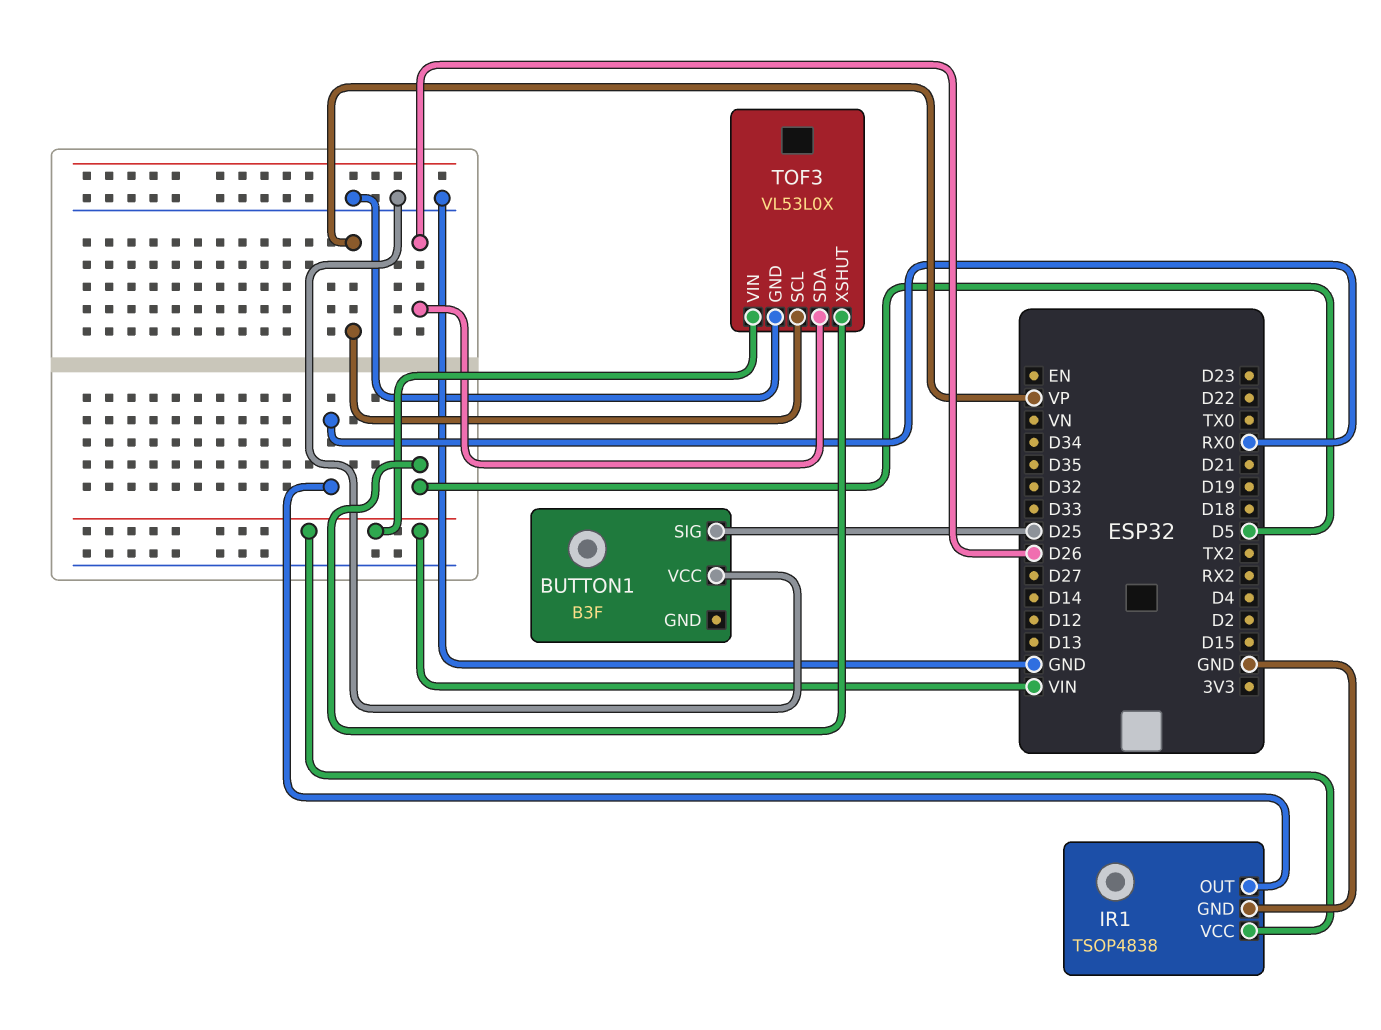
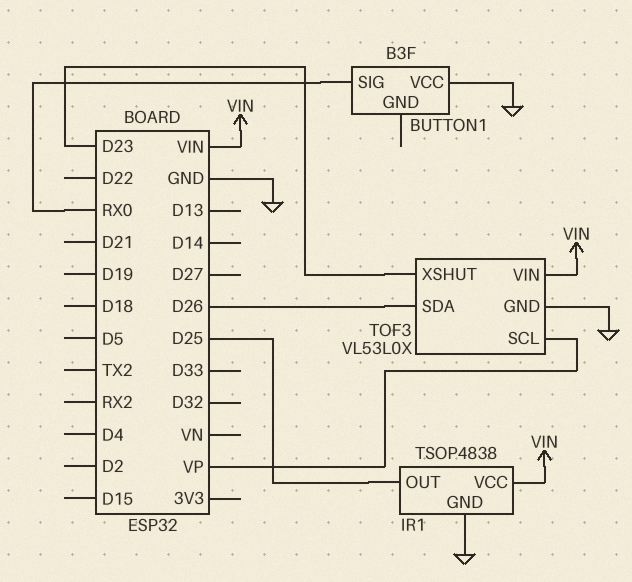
BUTTON1 pin SIG: D25 -> RX0
IR1 pin OUT: RX0 -> D25
TOF3 pin XSHUT: D5 -> D23

